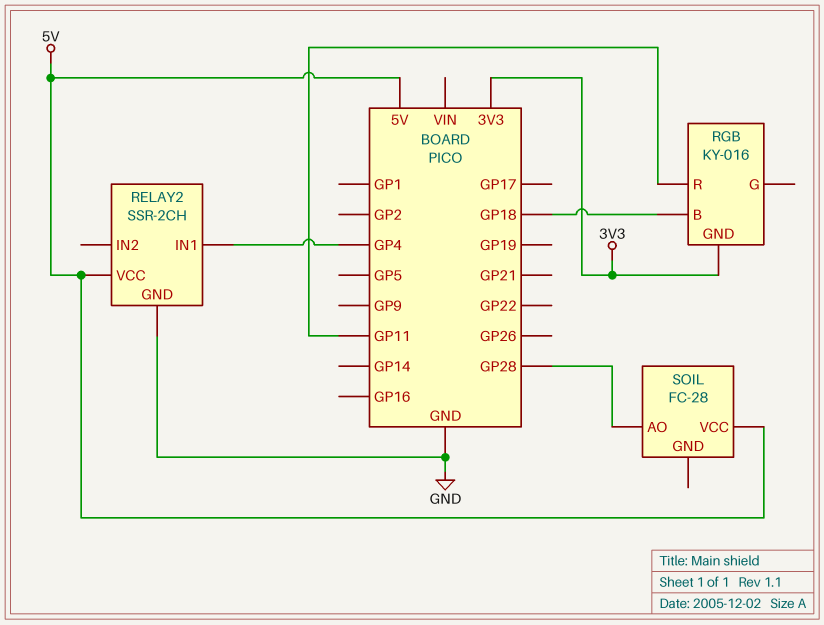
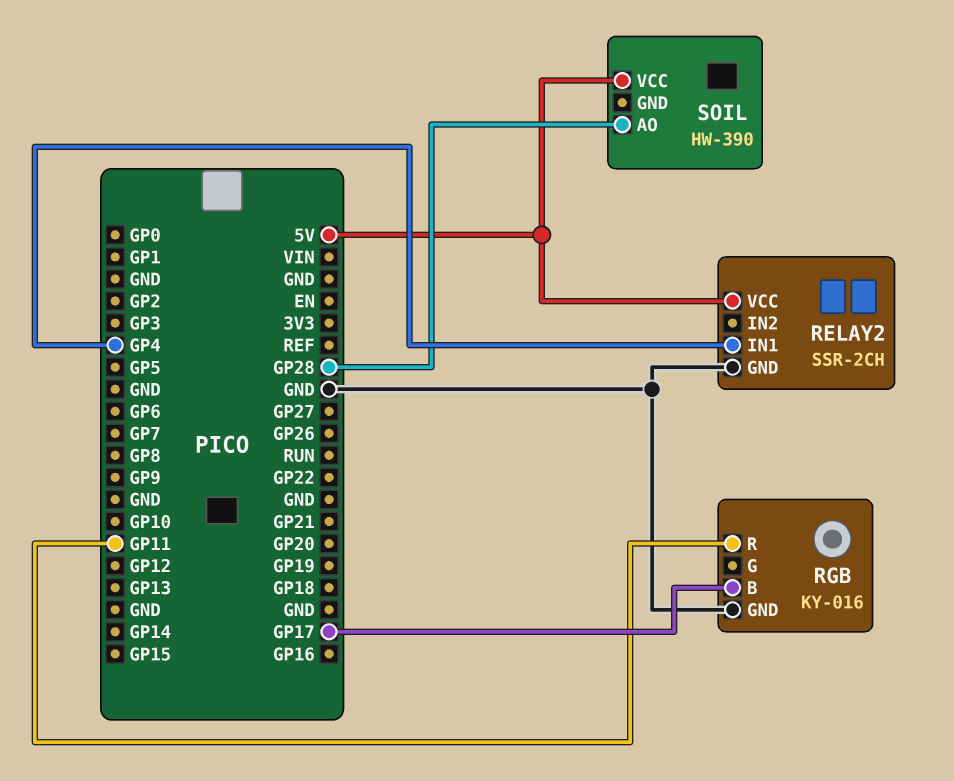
RGB pin B: GP18 -> GP17
RGB pin GND: 3V3 -> GND
SOIL: FC-28 -> HW-390

